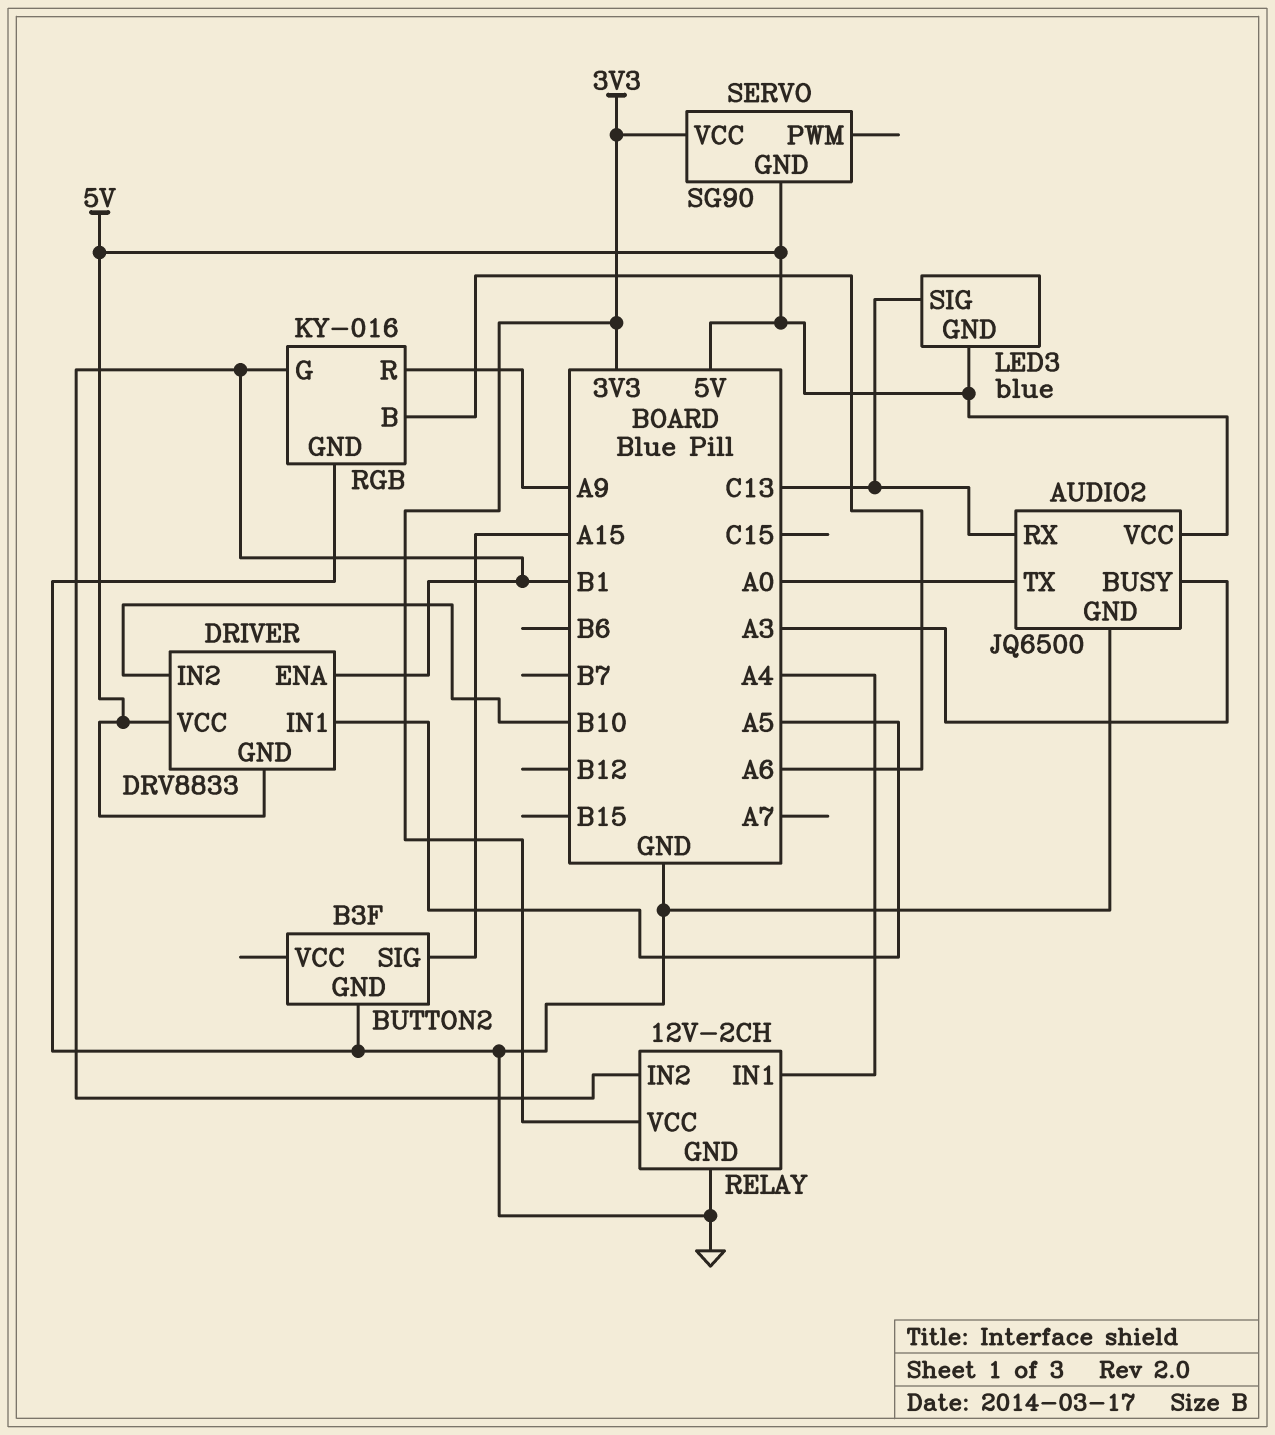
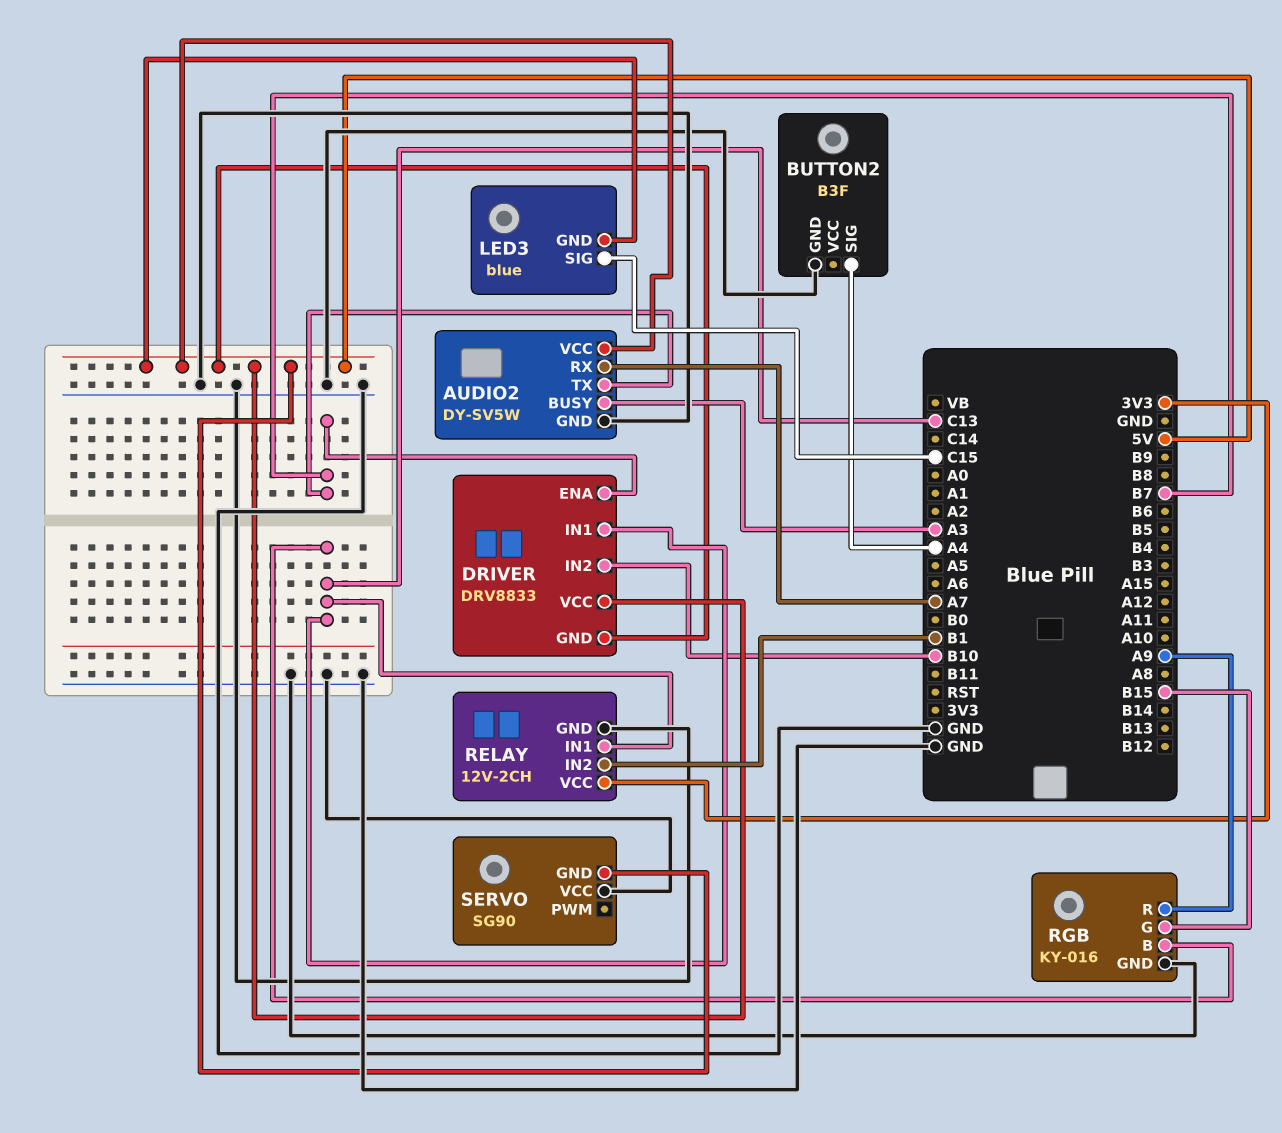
AUDIO2: JQ6500 -> DY-SV5W
AUDIO2 pin RX: C13 -> A7
AUDIO2 pin TX: A0 -> B7
BUTTON2 pin SIG: A15 -> A4
DRIVER pin ENA: B1 -> B7
DRIVER pin IN1: A5 -> C13
LED3 pin SIG: C13 -> C15
RELAY pin IN1: A4 -> C13
RGB pin B: A6 -> C13
RGB pin G: B1 -> B15
SERVO pin VCC: 3V3 -> GND

